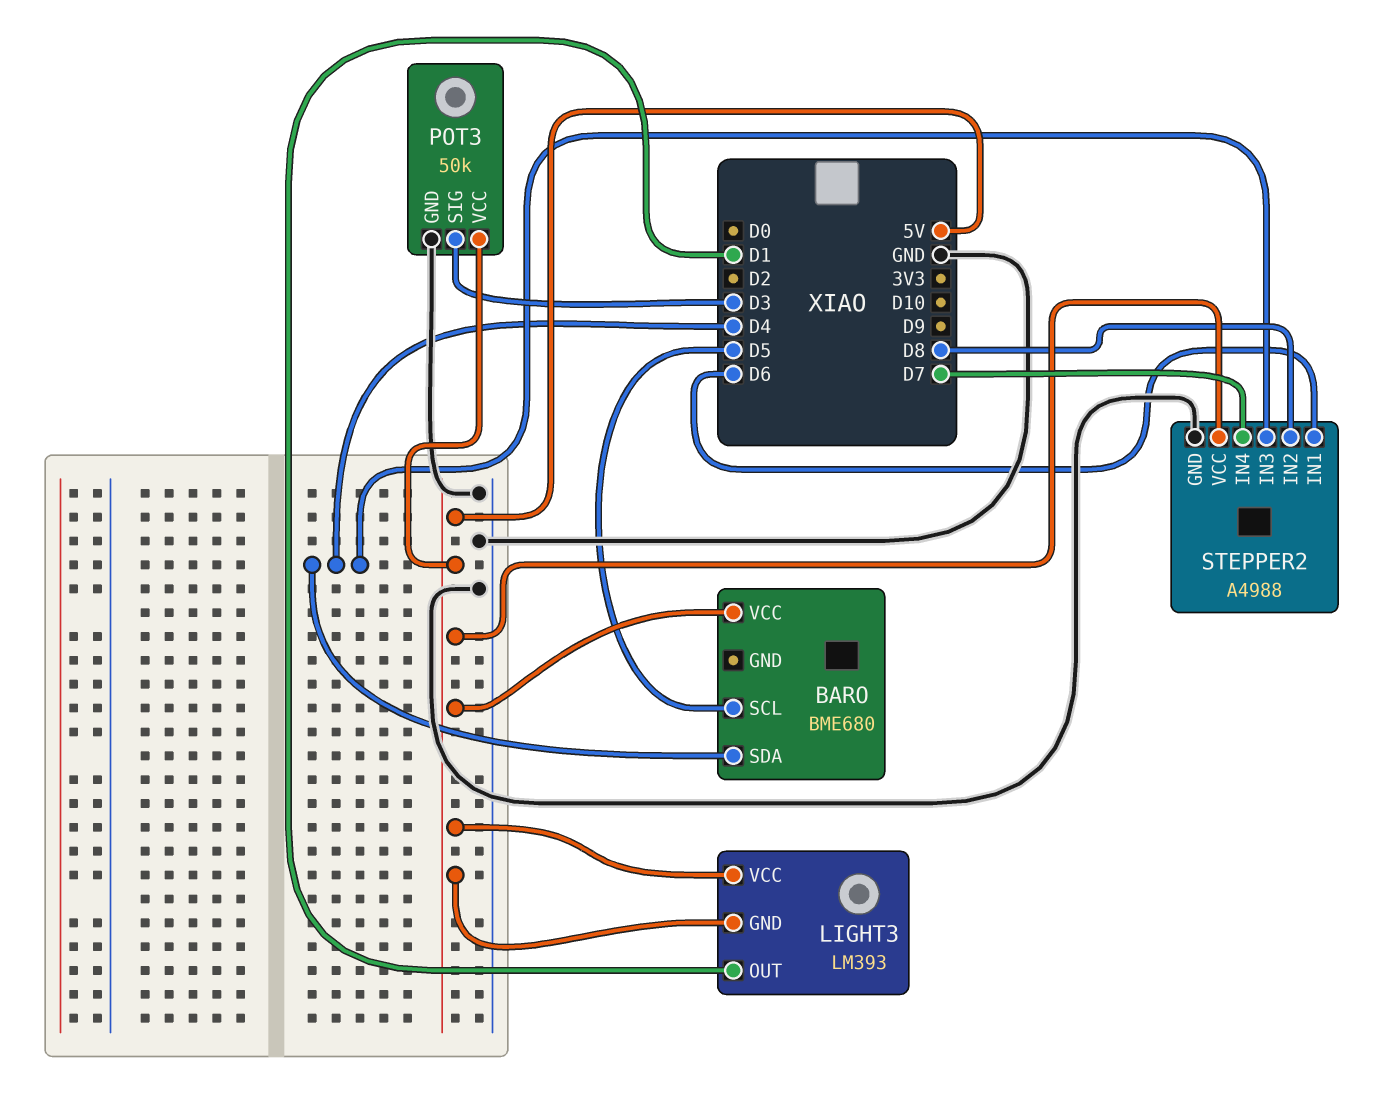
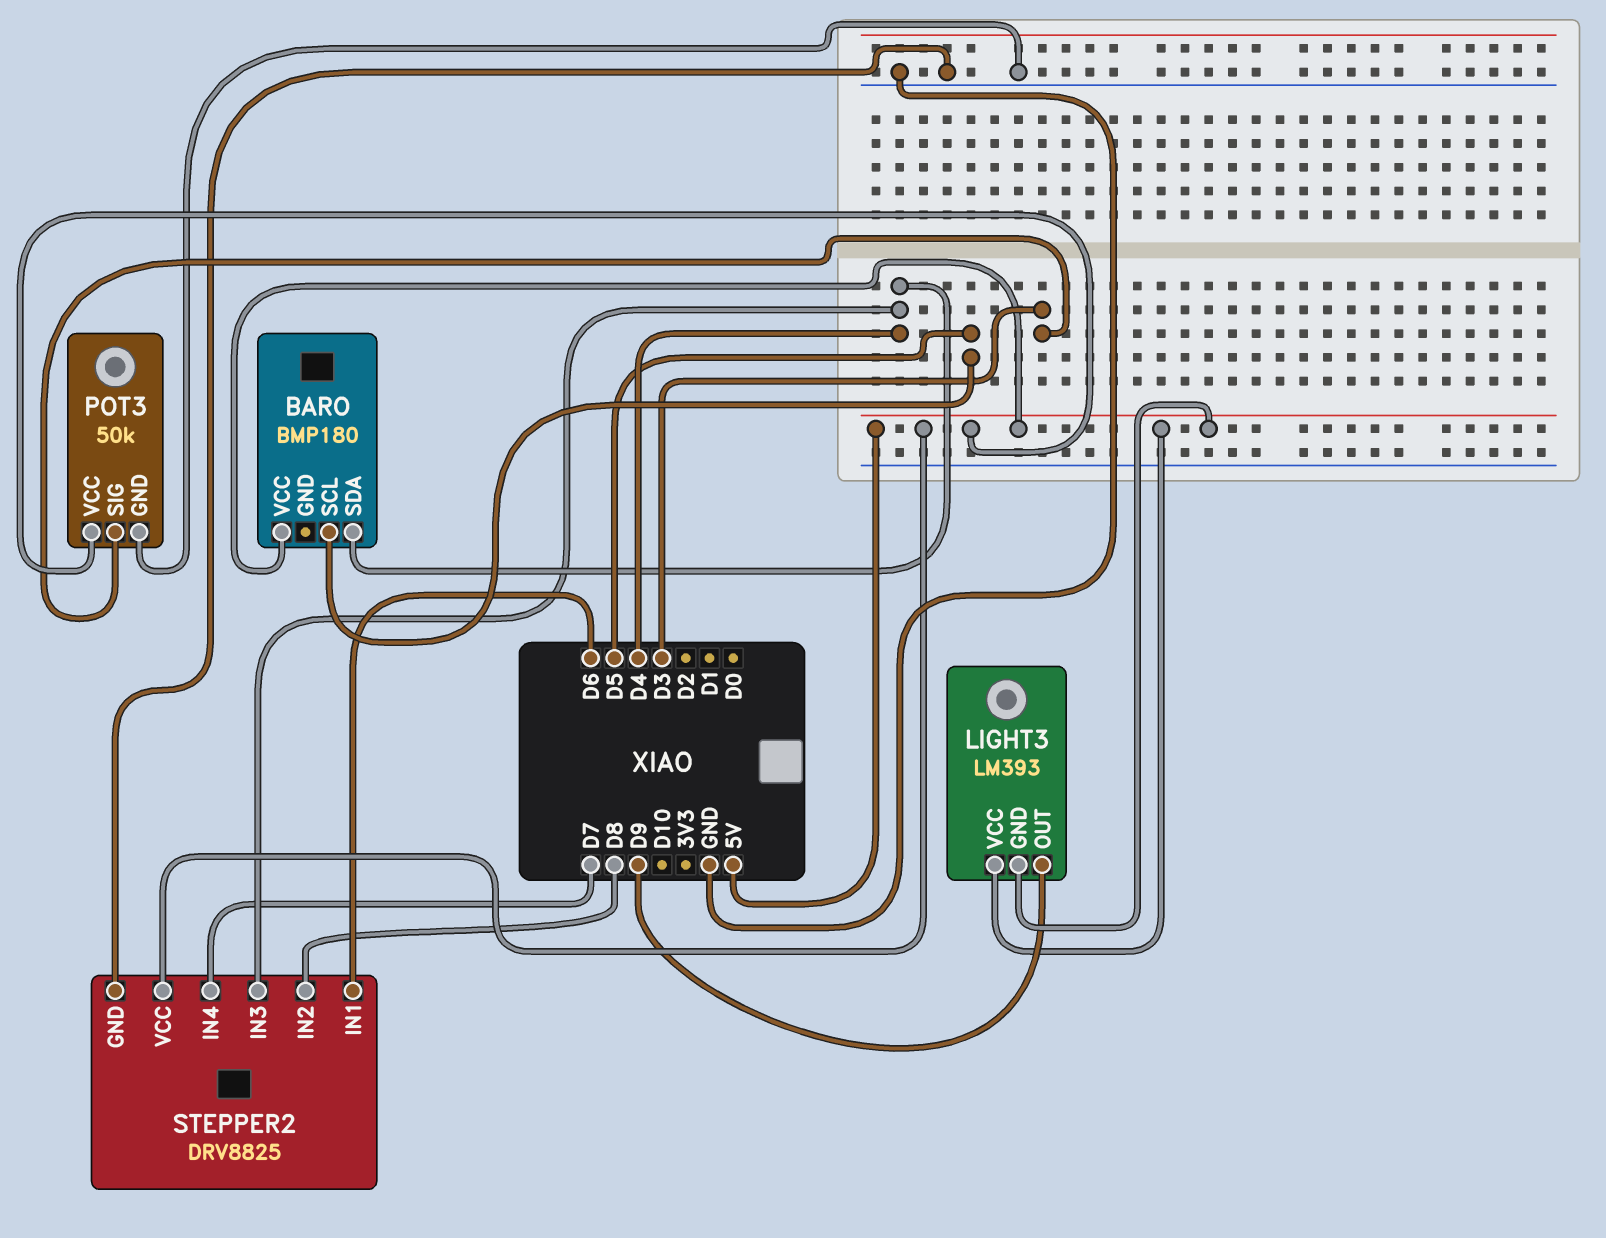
BARO: BME680 -> BMP180
LIGHT3 pin OUT: D1 -> D9
STEPPER2: A4988 -> DRV8825

